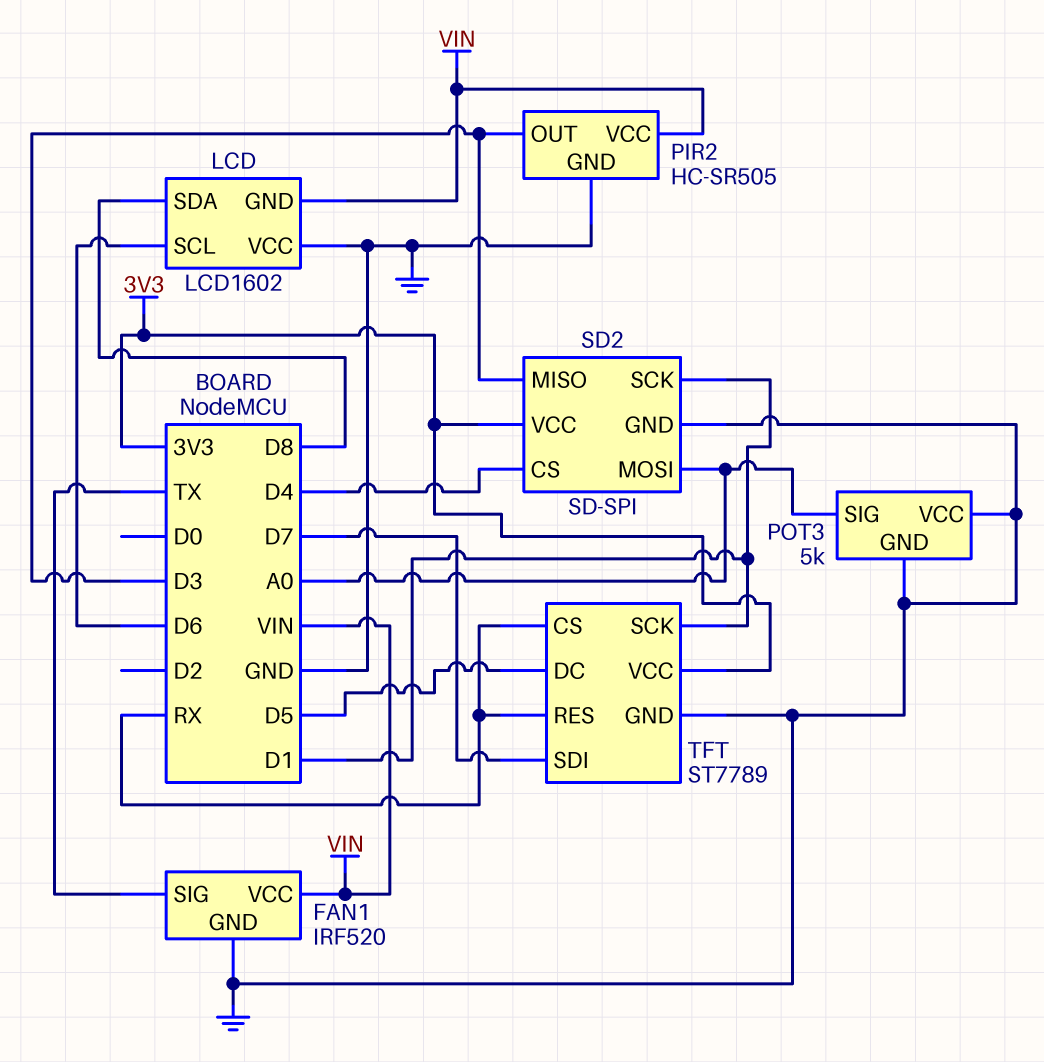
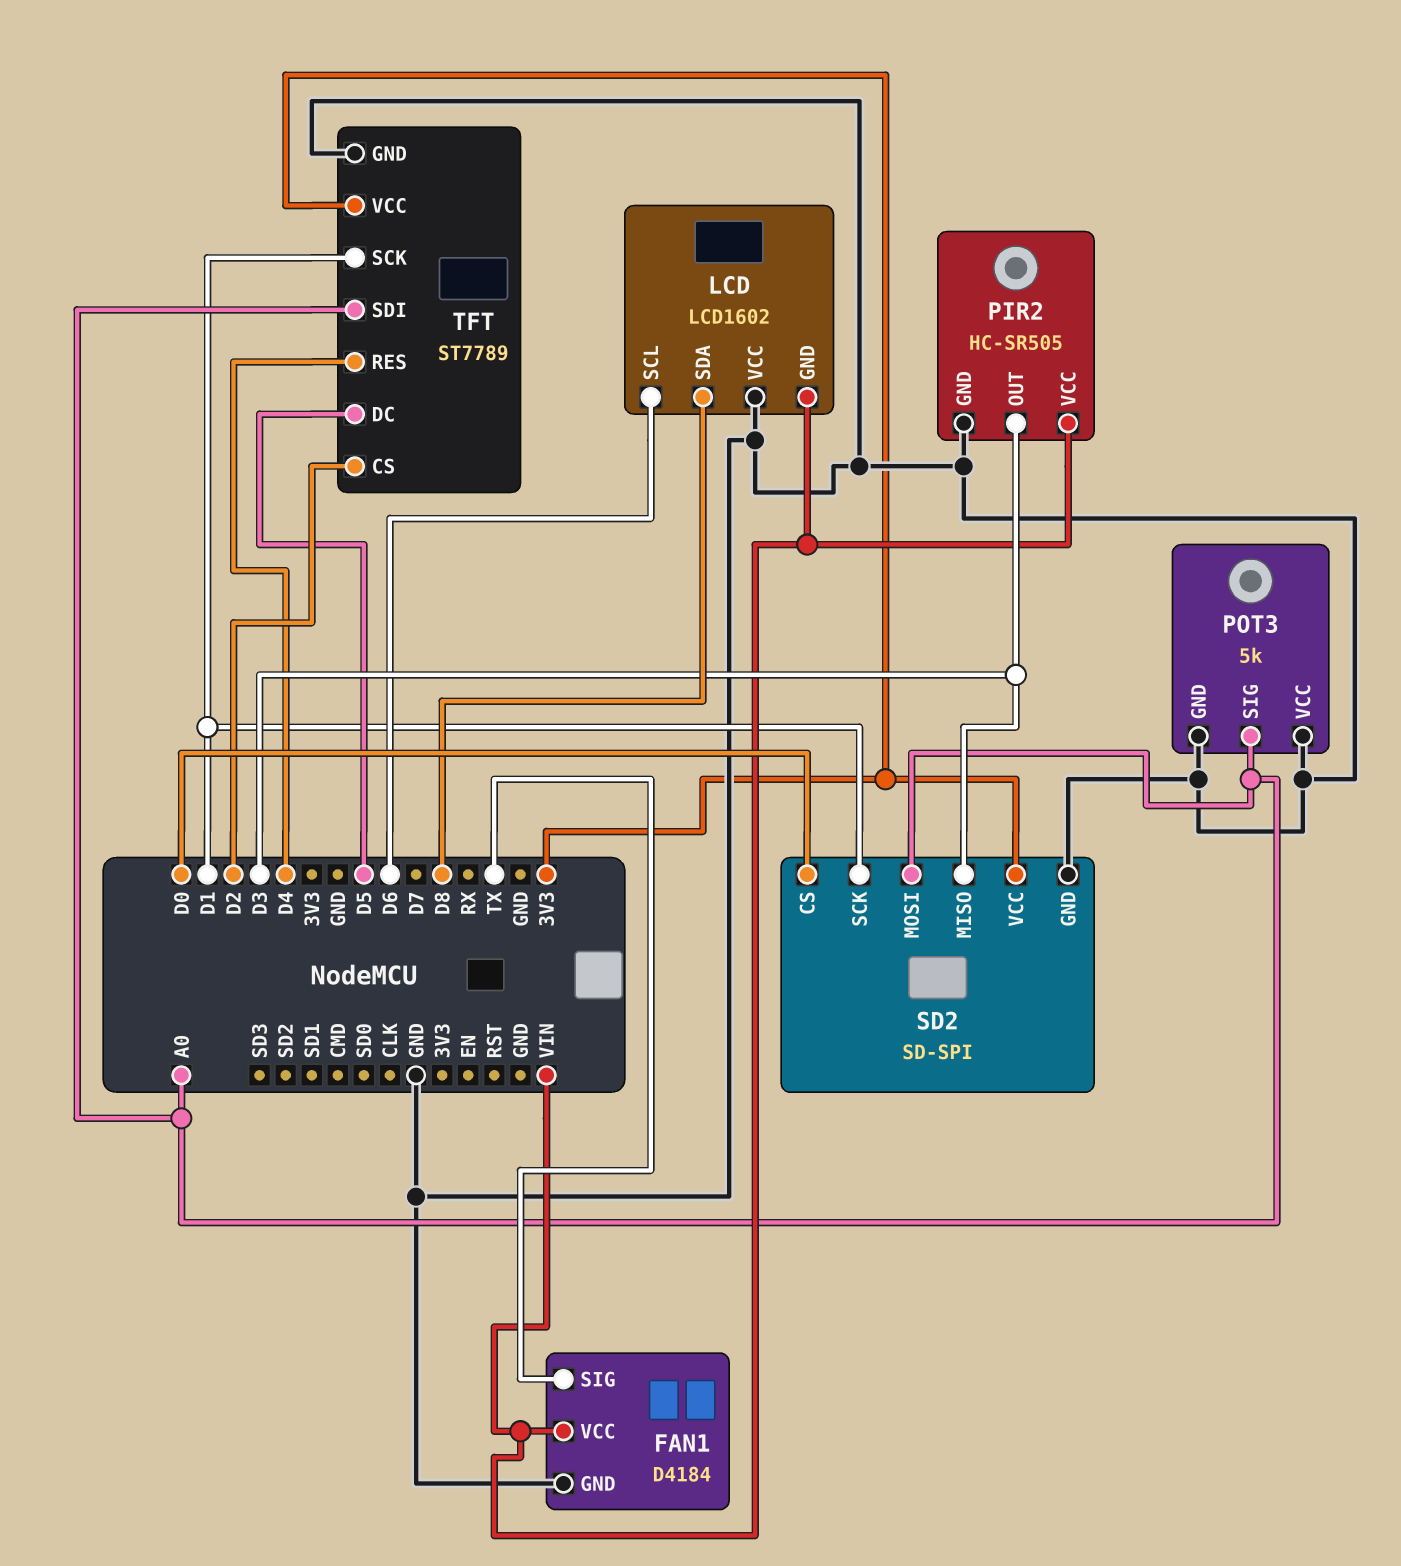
FAN1: IRF520 -> D4184
SD2 pin CS: D4 -> D0
TFT pin CS: RX -> D2
TFT pin RES: RX -> D4
TFT pin SDI: D7 -> A0

